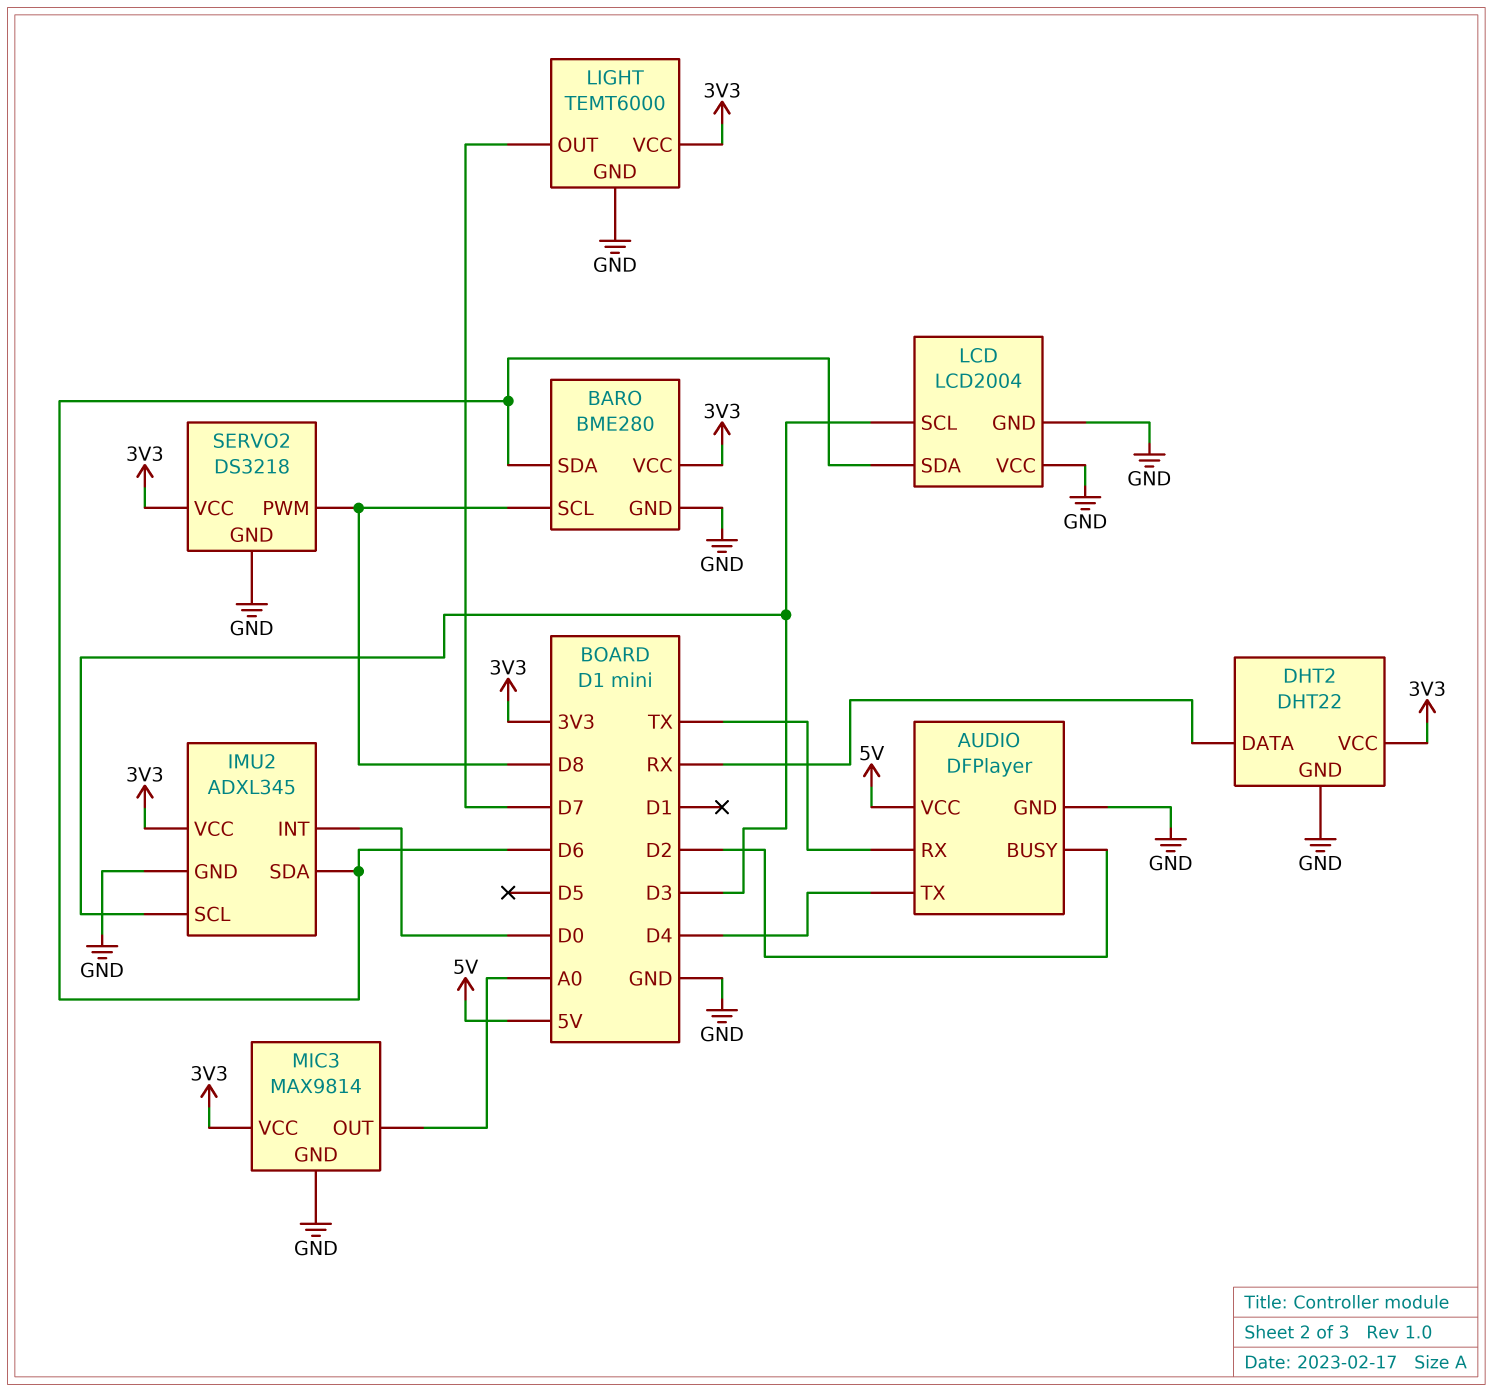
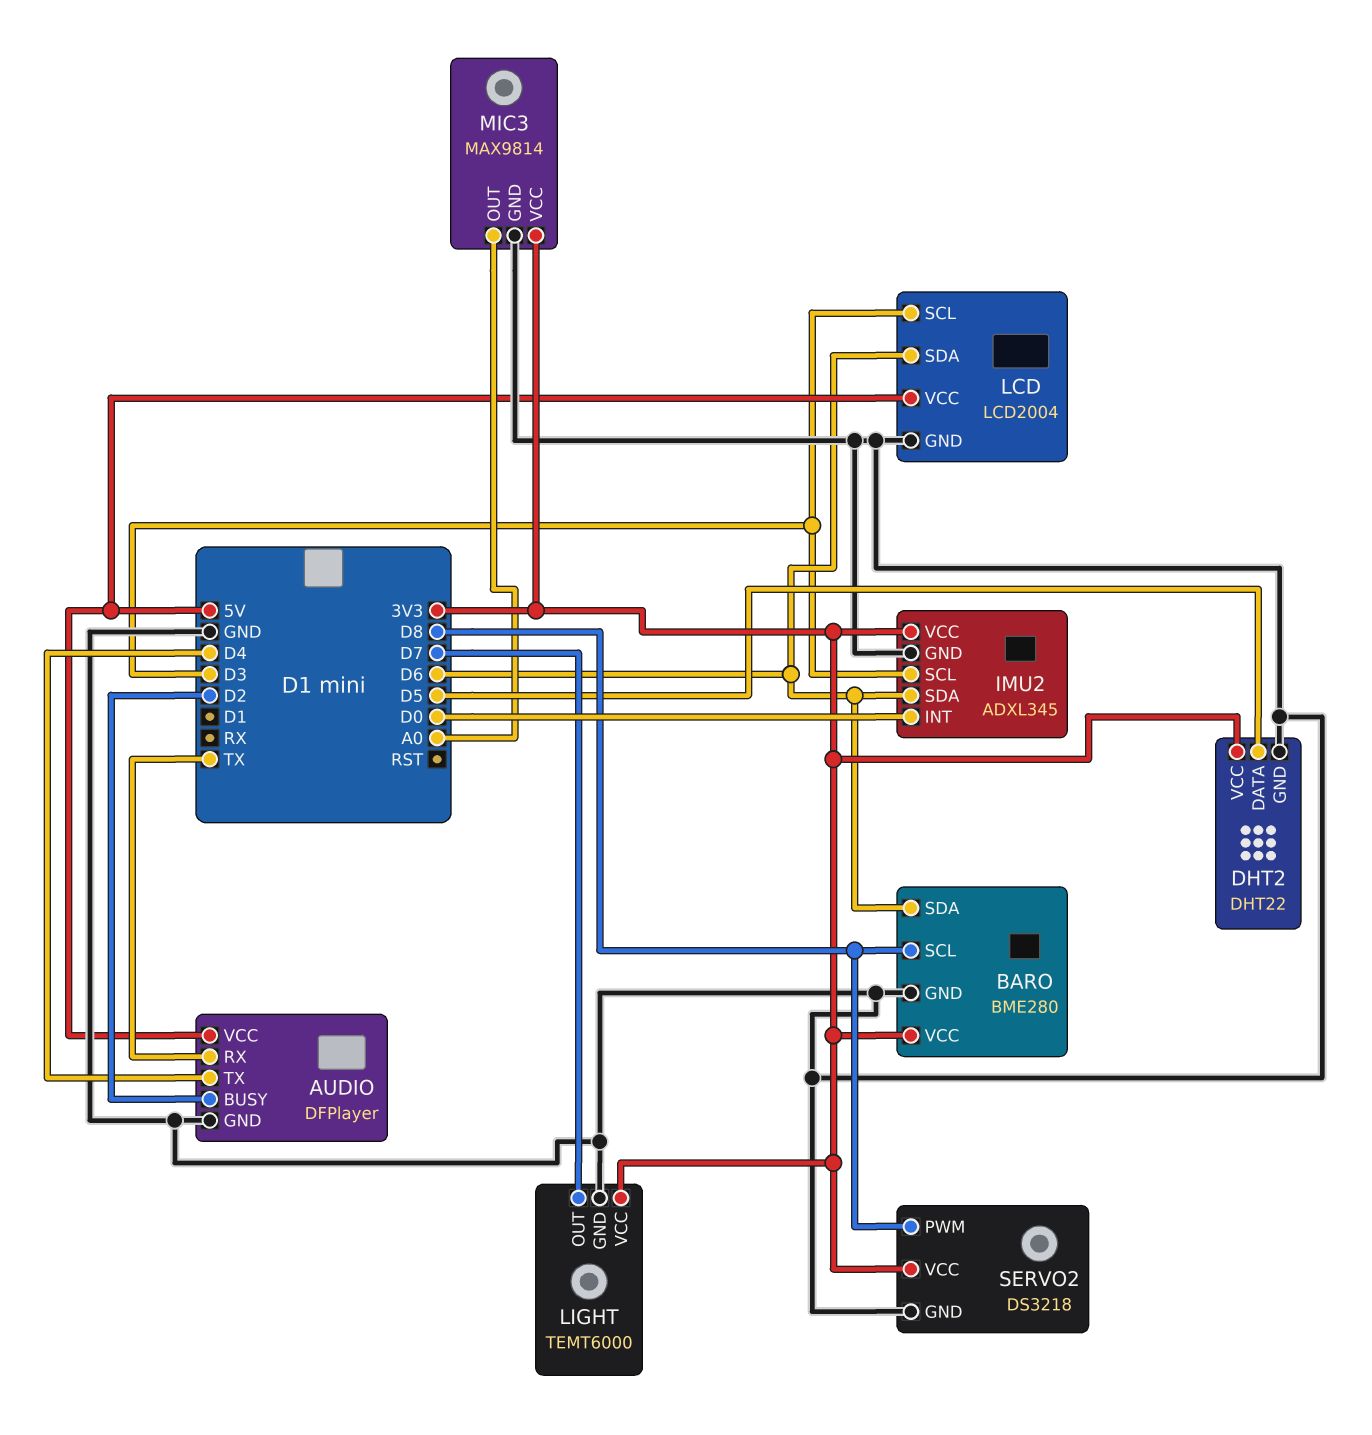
DHT2 pin DATA: RX -> D5
LCD pin VCC: GND -> 5V

